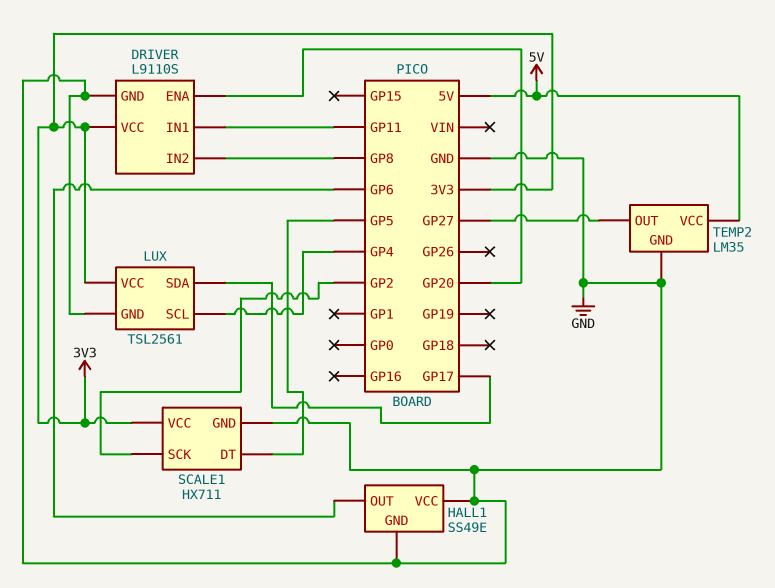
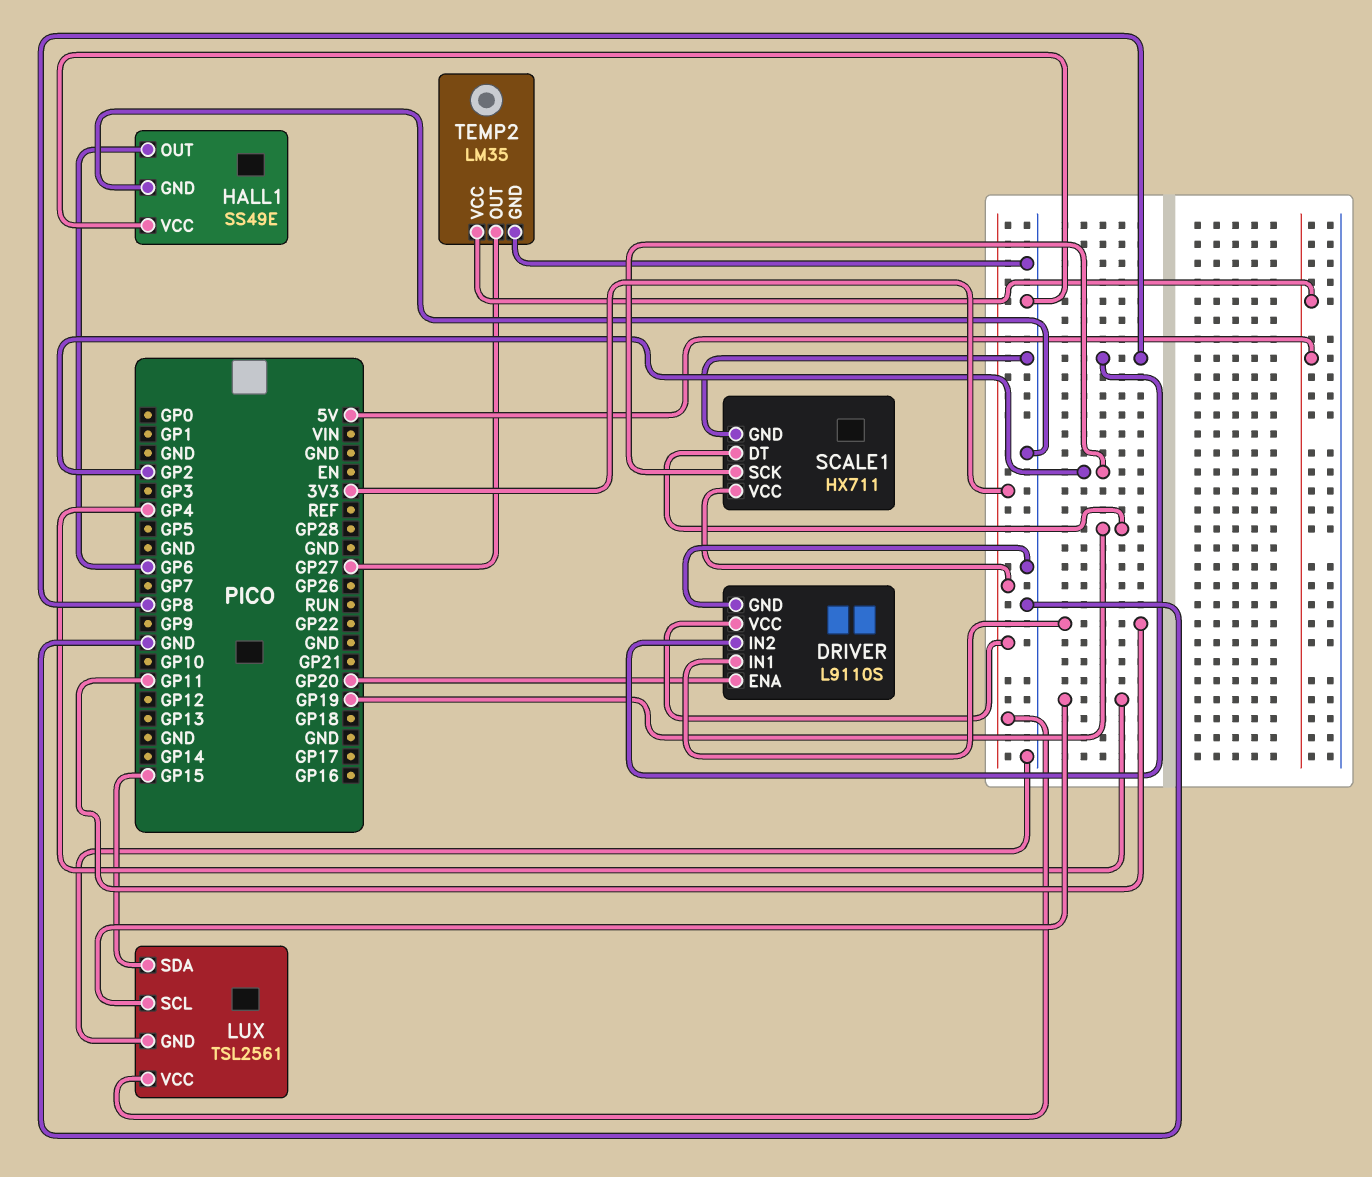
LUX pin SDA: GP17 -> GP15
SCALE1 pin DT: GP5 -> GP19

